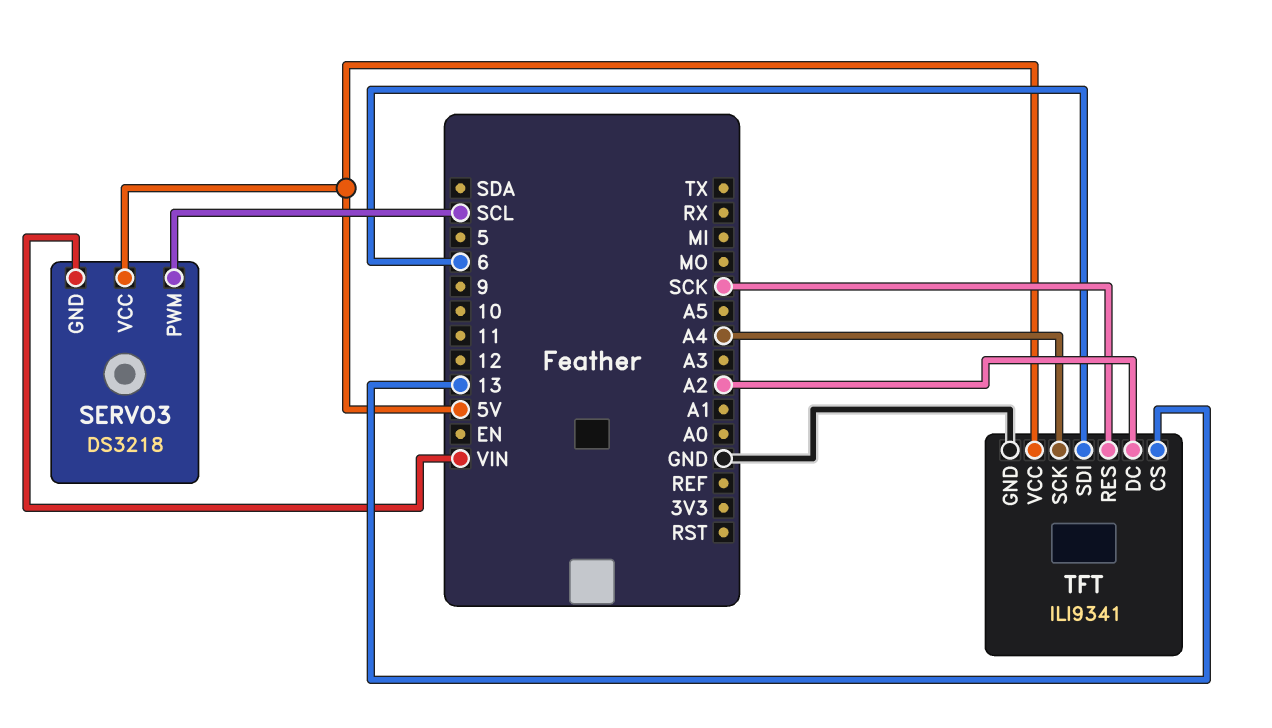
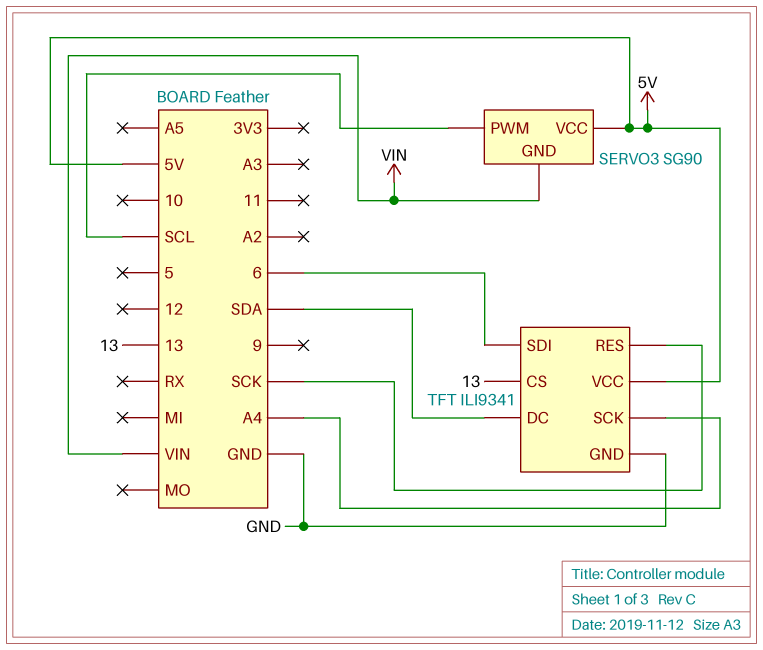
SERVO3: DS3218 -> SG90
TFT pin DC: A2 -> SDA

